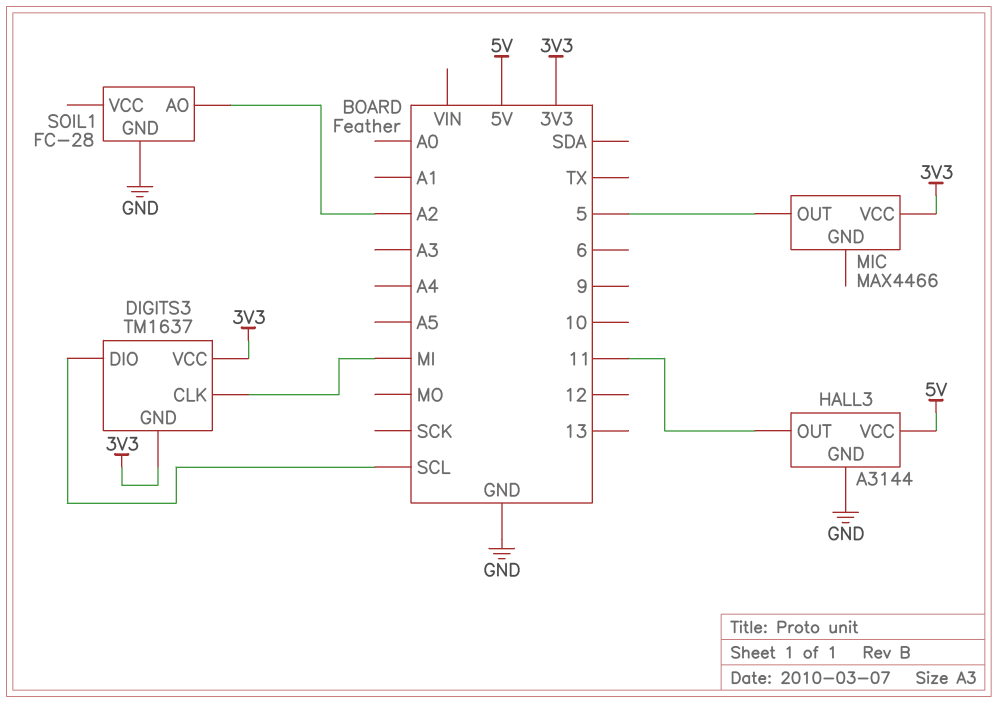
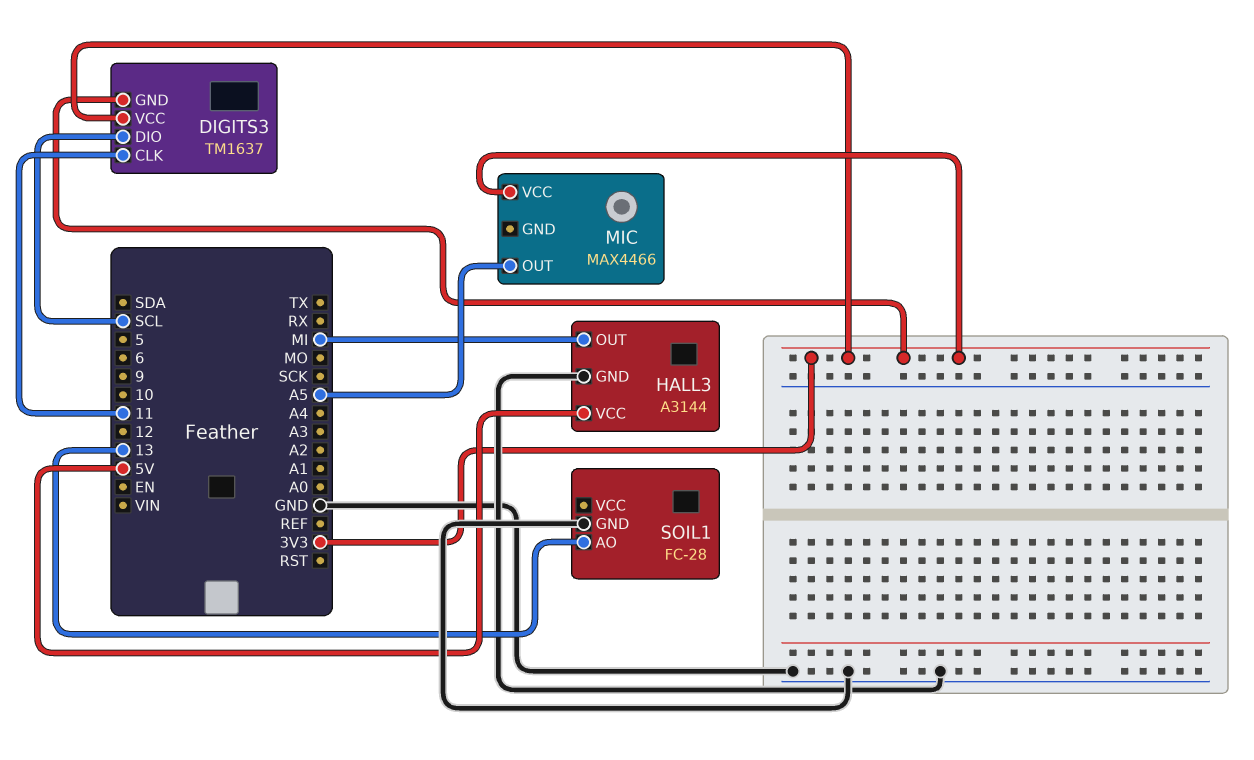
DIGITS3 pin CLK: MI -> 11
HALL3 pin OUT: 11 -> MI
MIC pin OUT: 5 -> A5
SOIL1 pin AO: A2 -> 13

